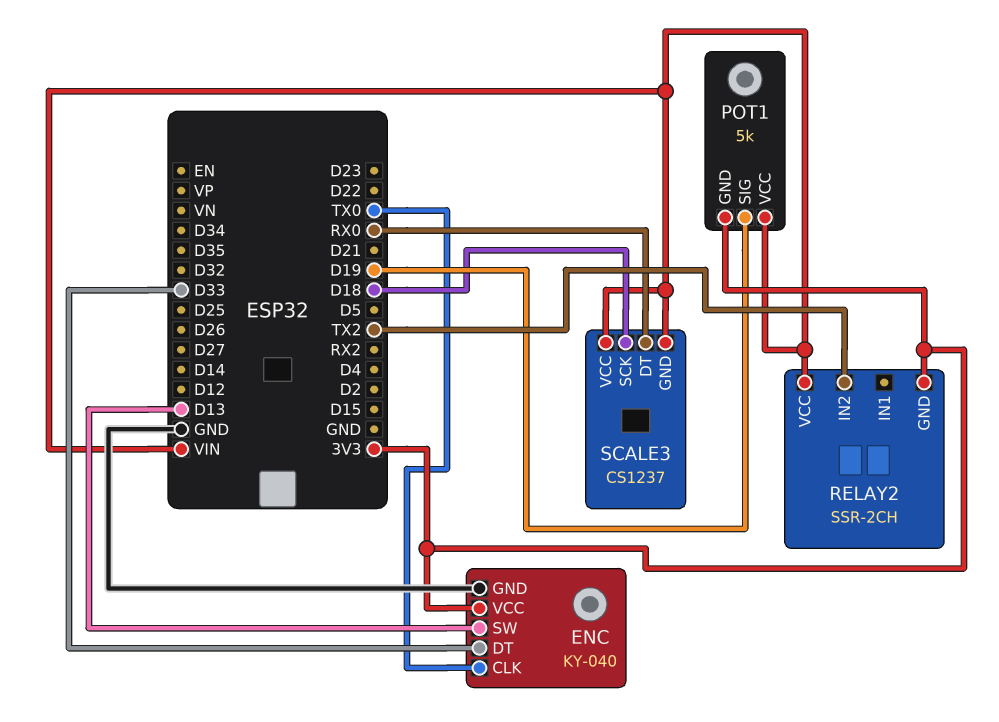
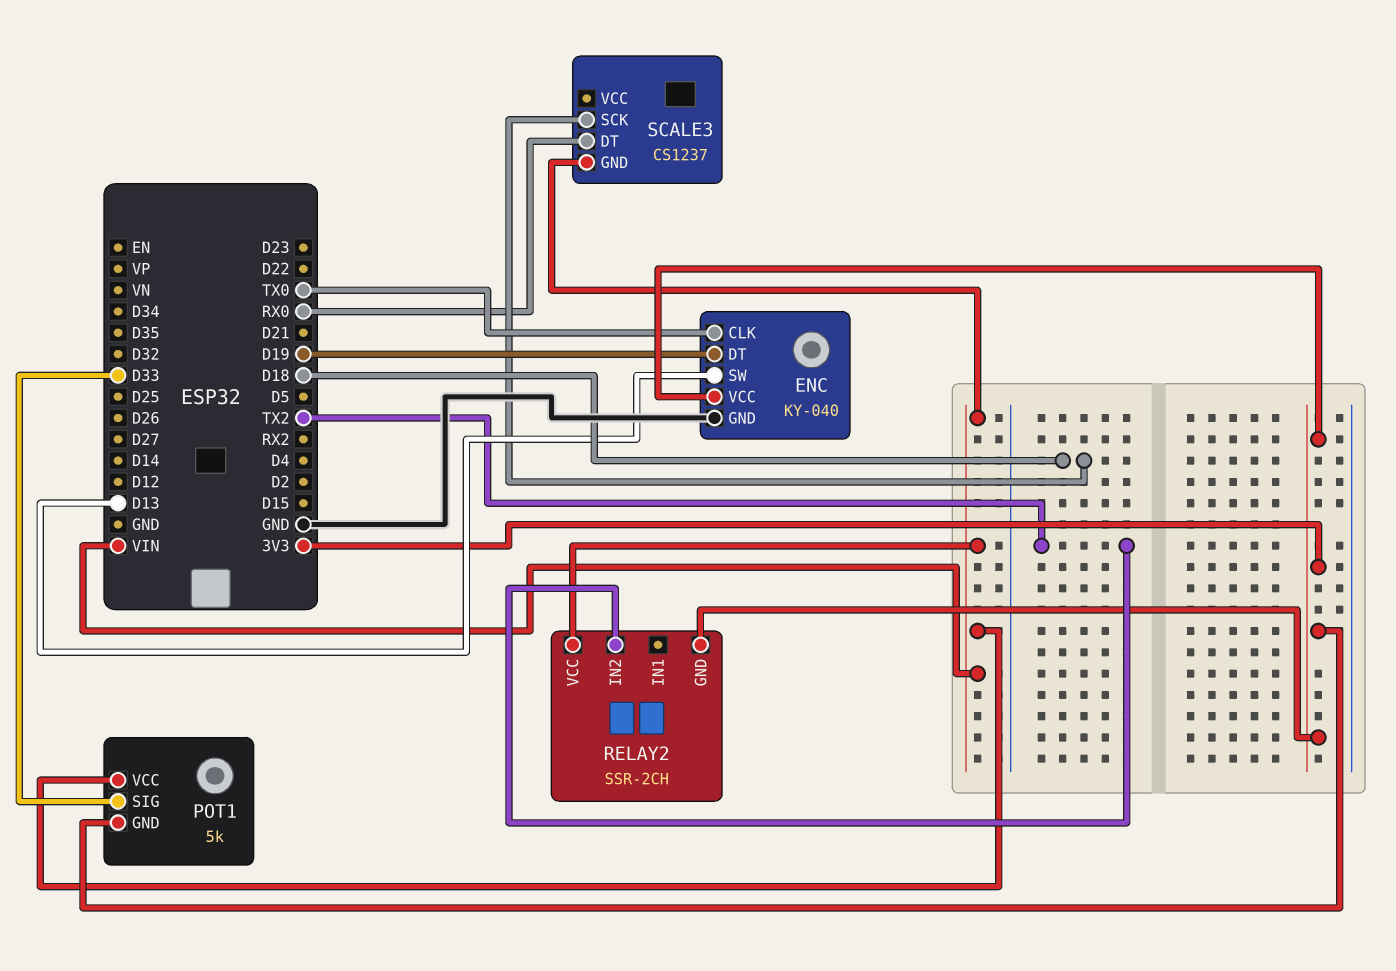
ENC pin DT: D33 -> D19
POT1 pin SIG: D19 -> D33
SCALE3 pin VCC: VIN -> none

